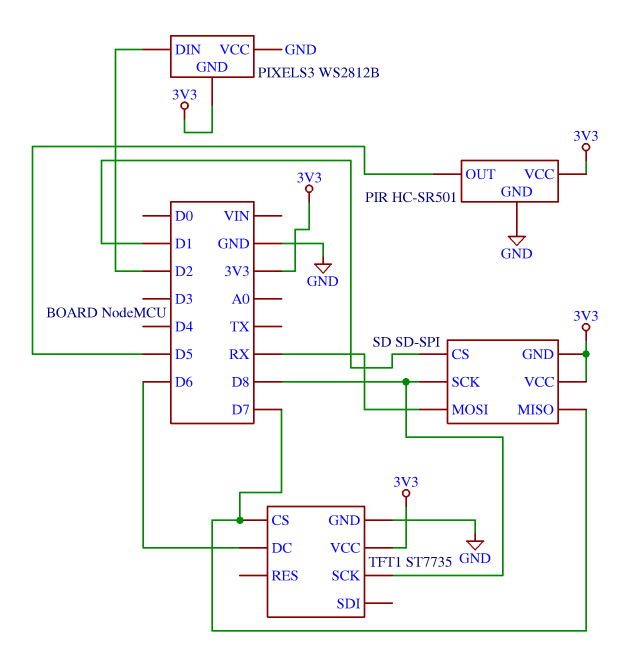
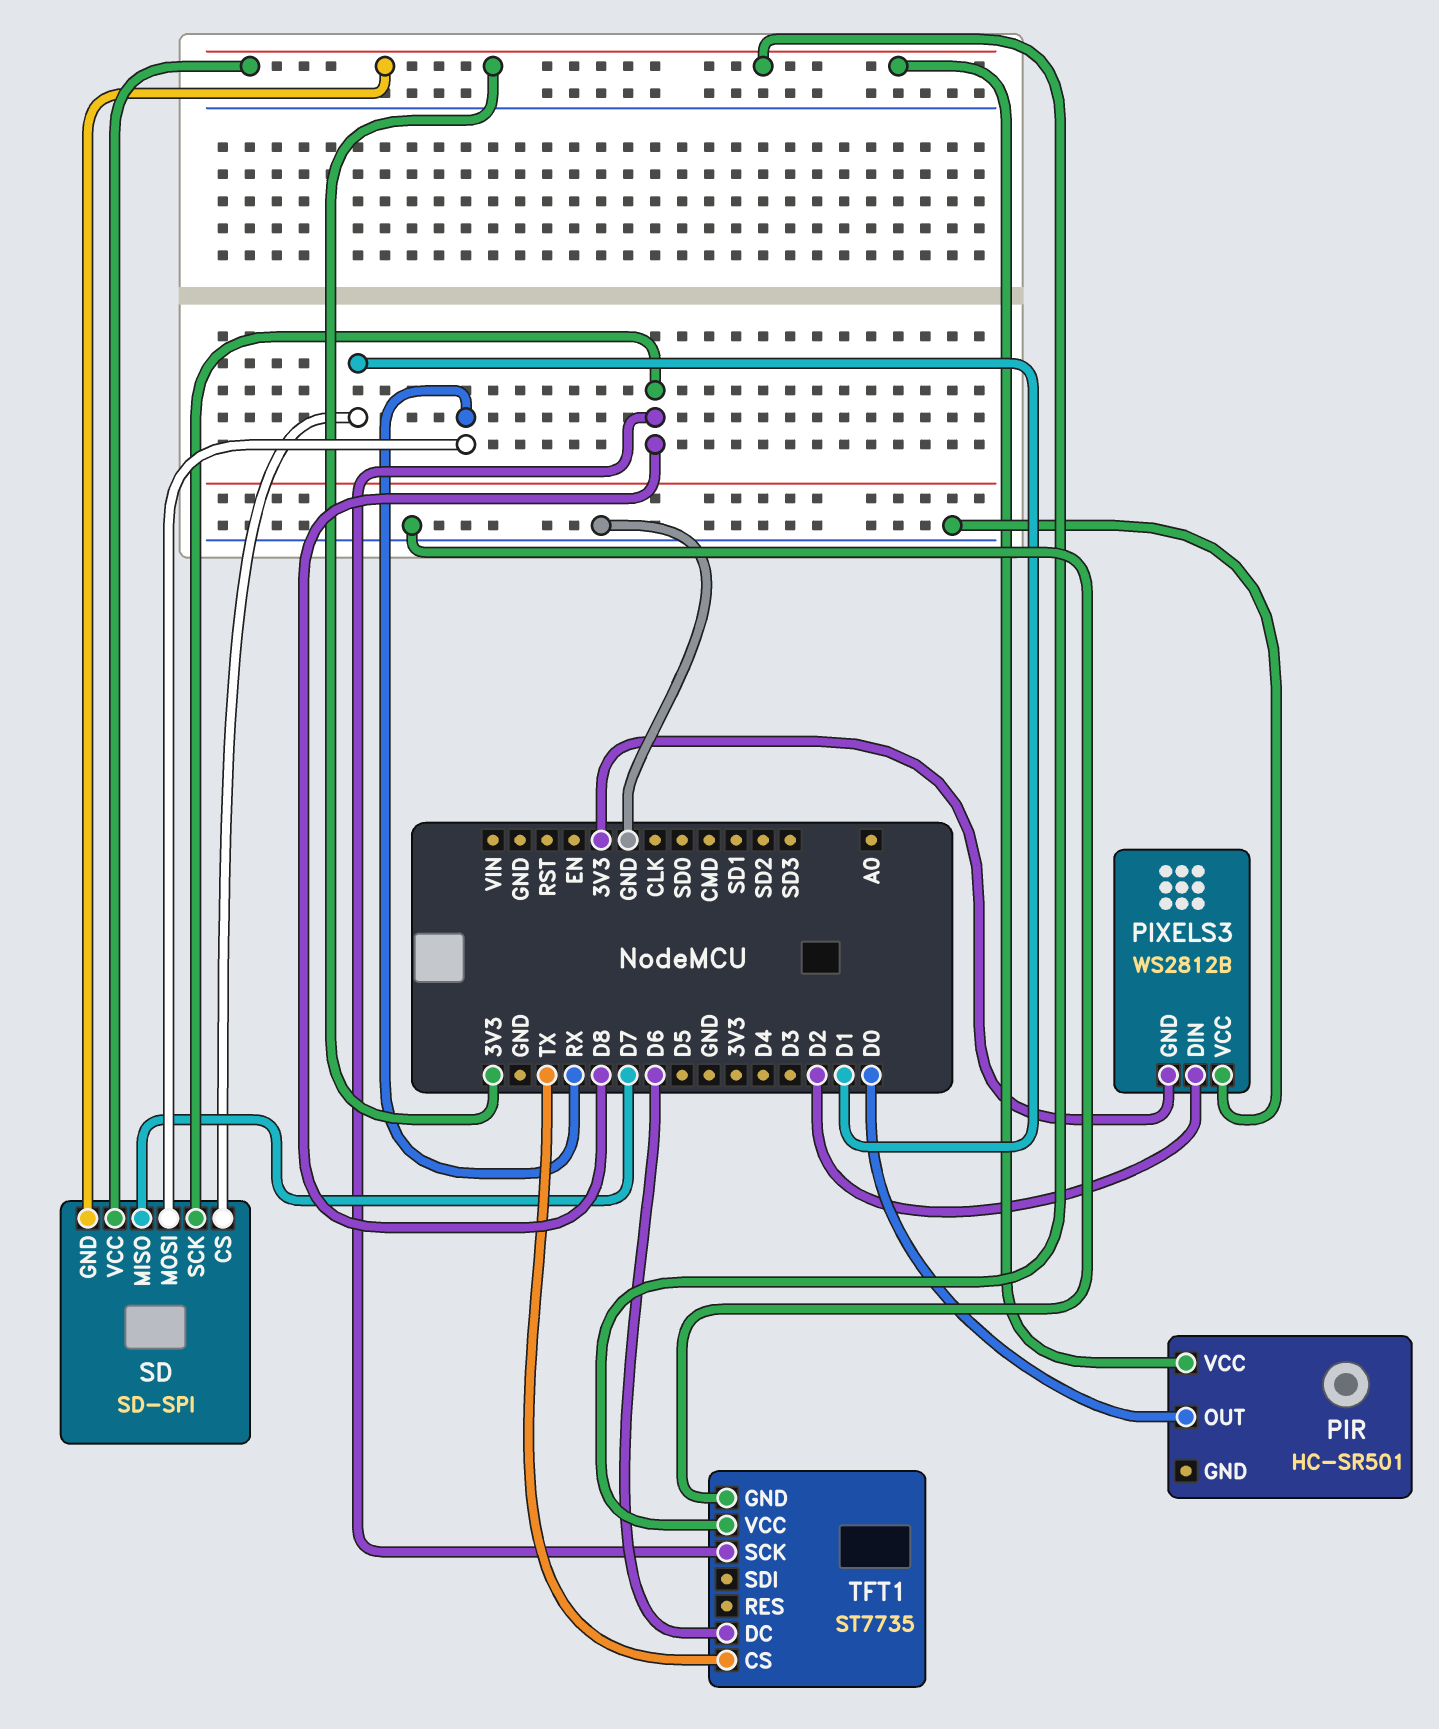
PIR pin GND: GND -> none
PIR pin OUT: D5 -> D0
TFT1 pin CS: D7 -> TX

